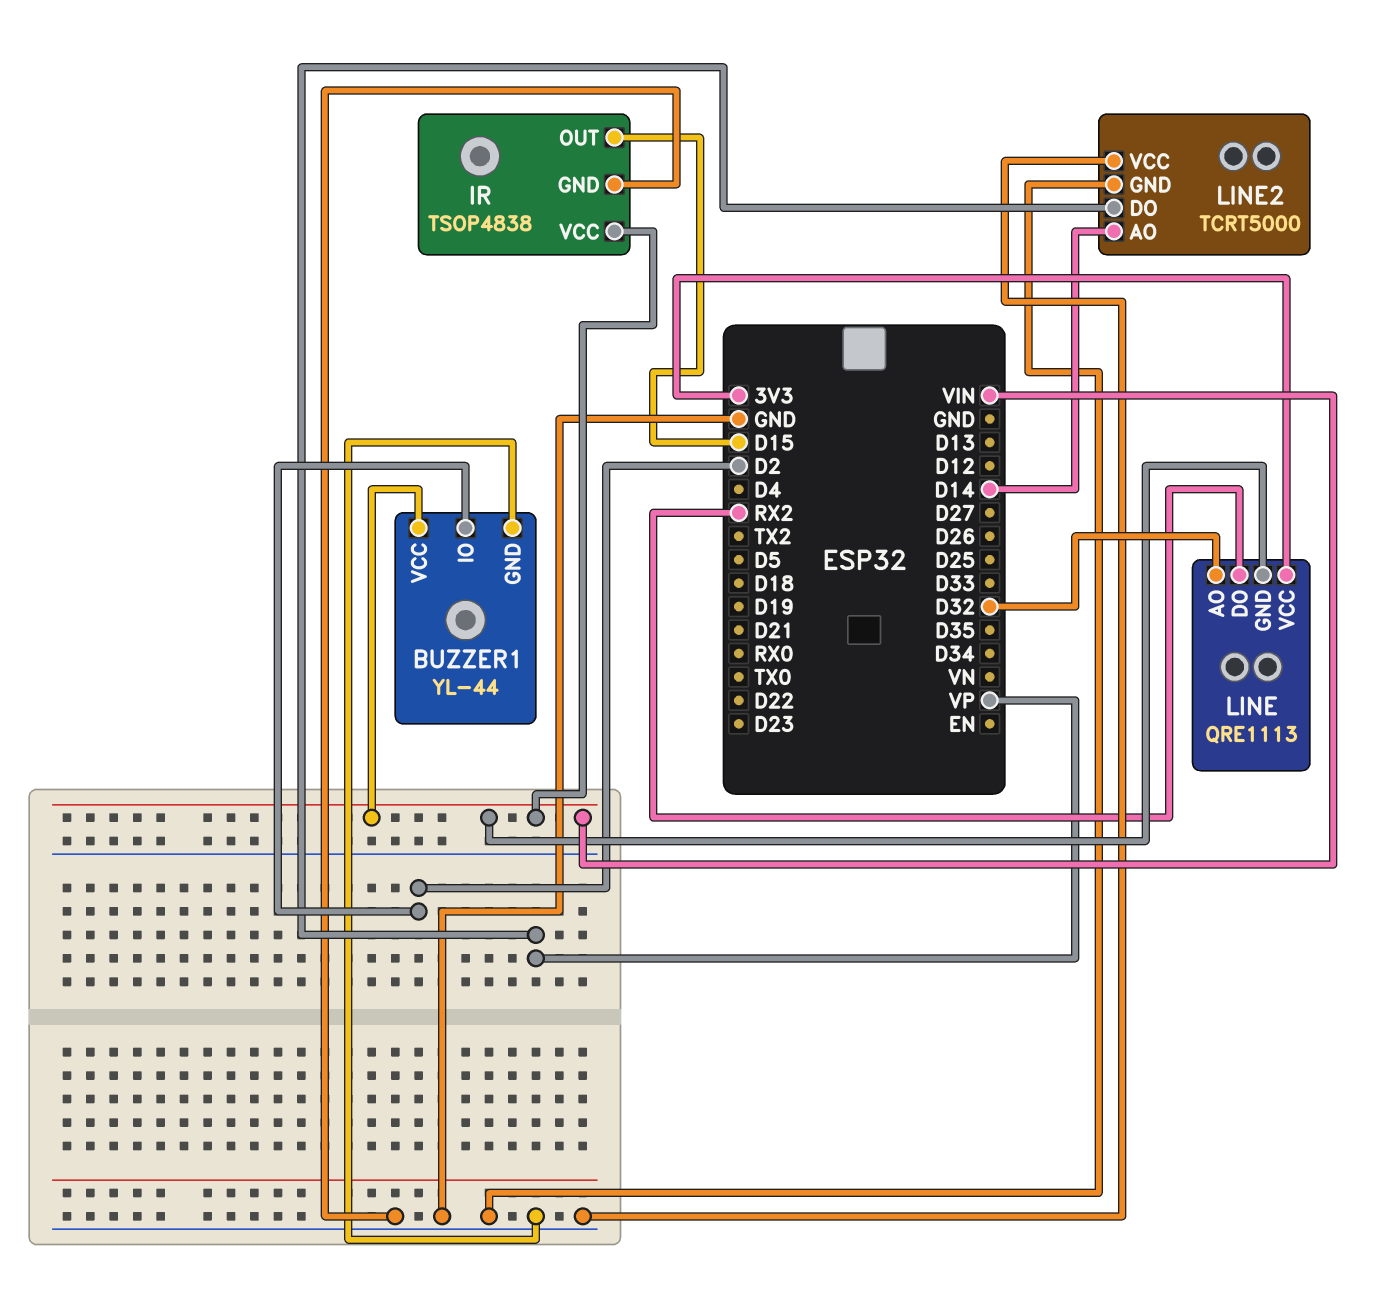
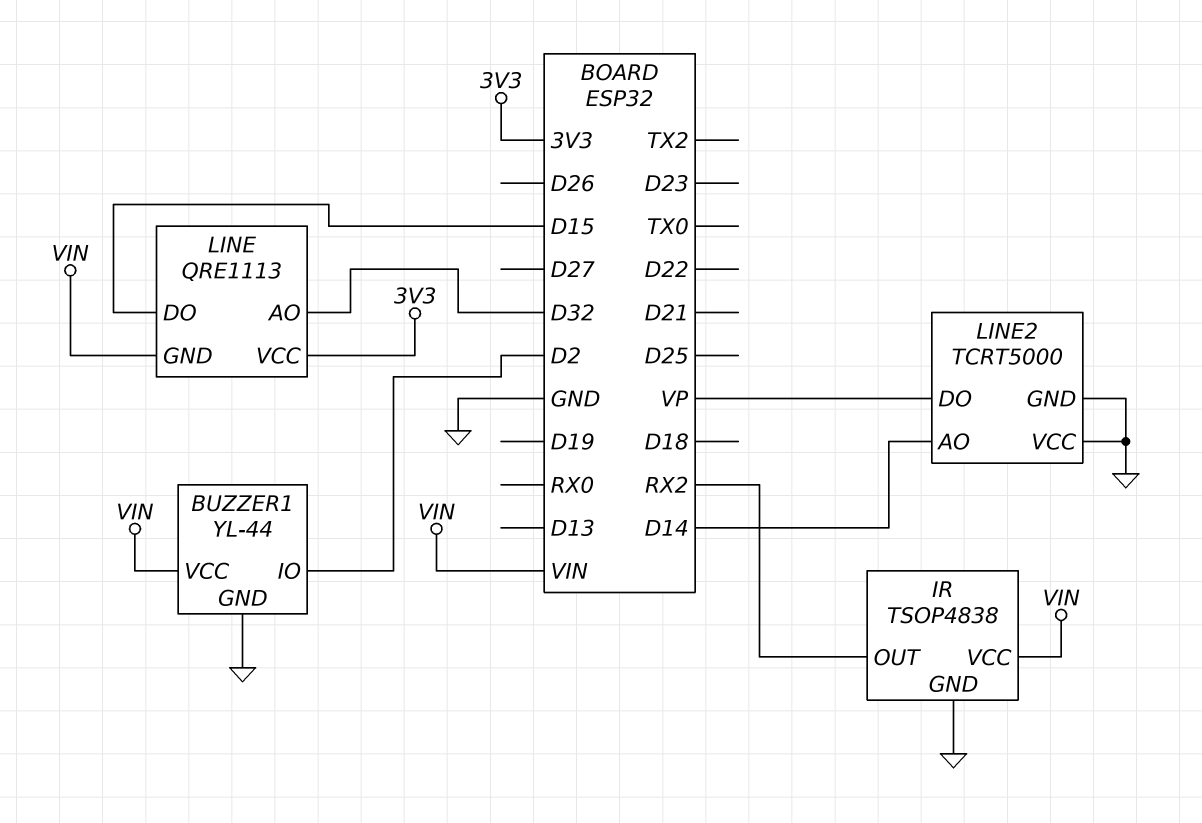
IR pin OUT: D15 -> RX2
LINE pin DO: RX2 -> D15

